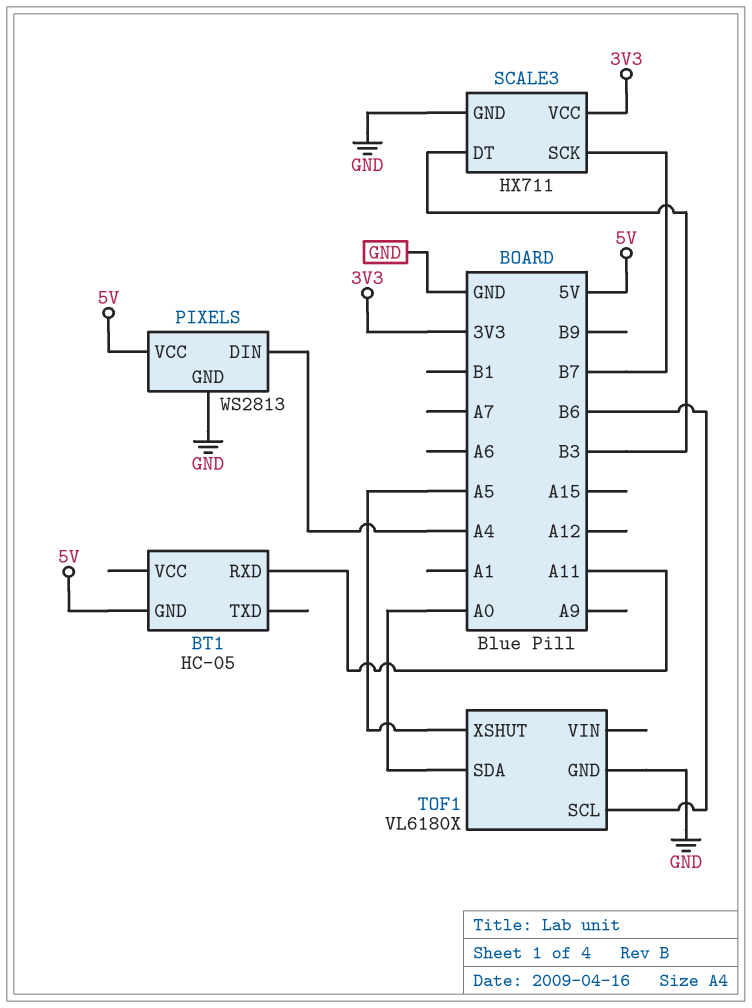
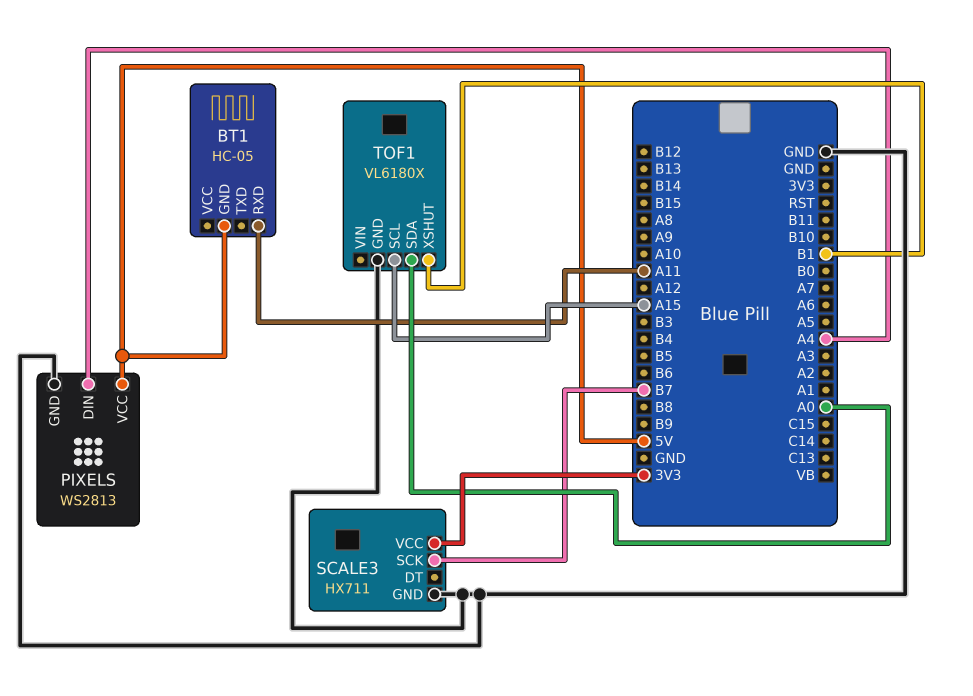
SCALE3 pin DT: B3 -> none
TOF1 pin SCL: B6 -> A15
TOF1 pin XSHUT: A5 -> B1

